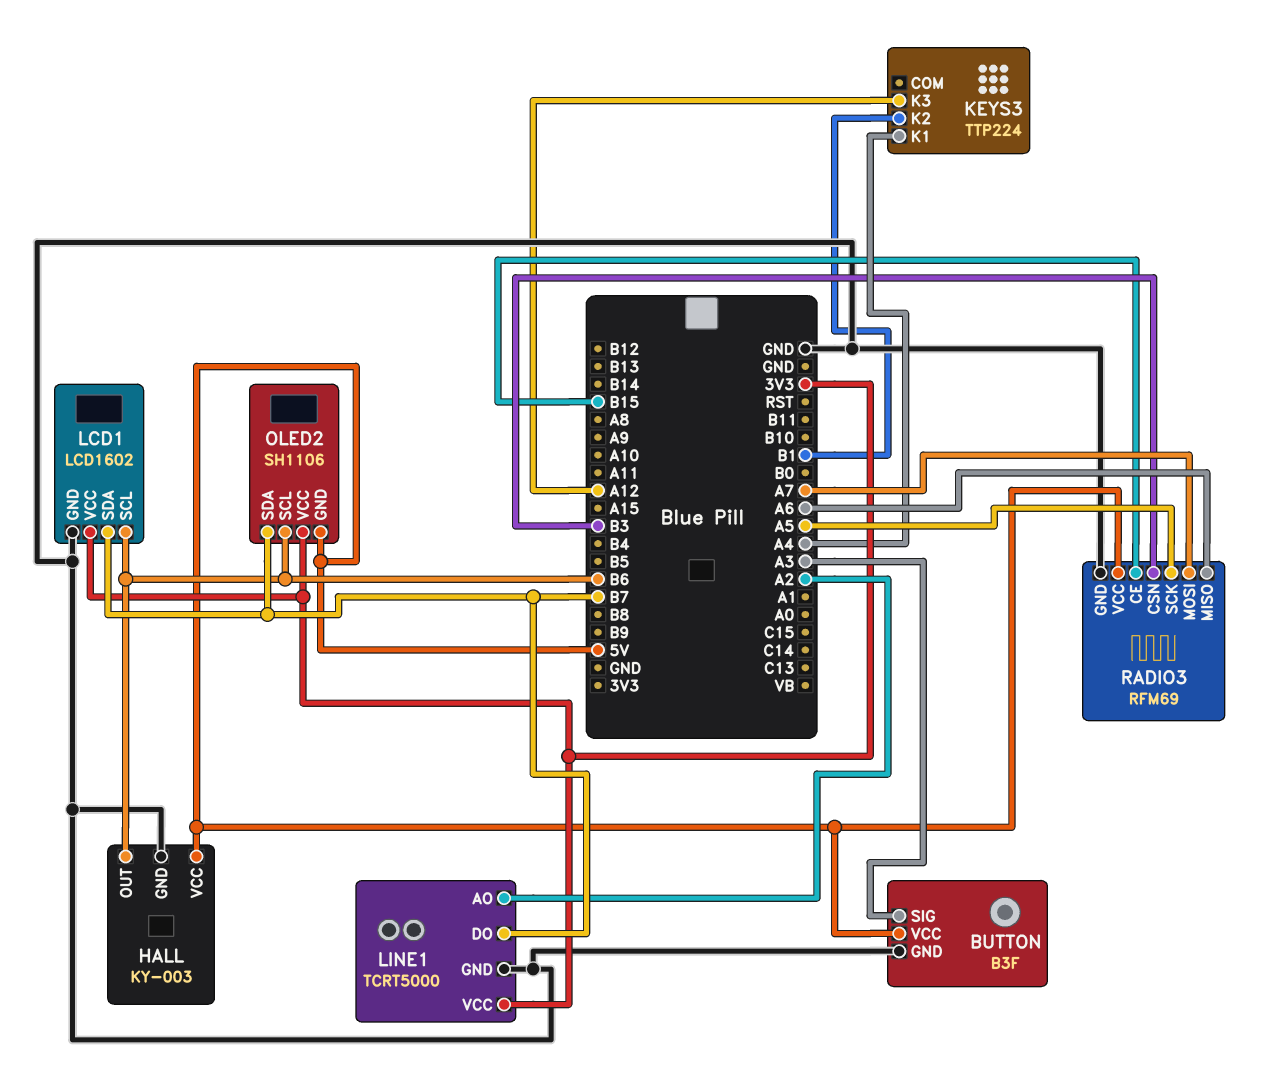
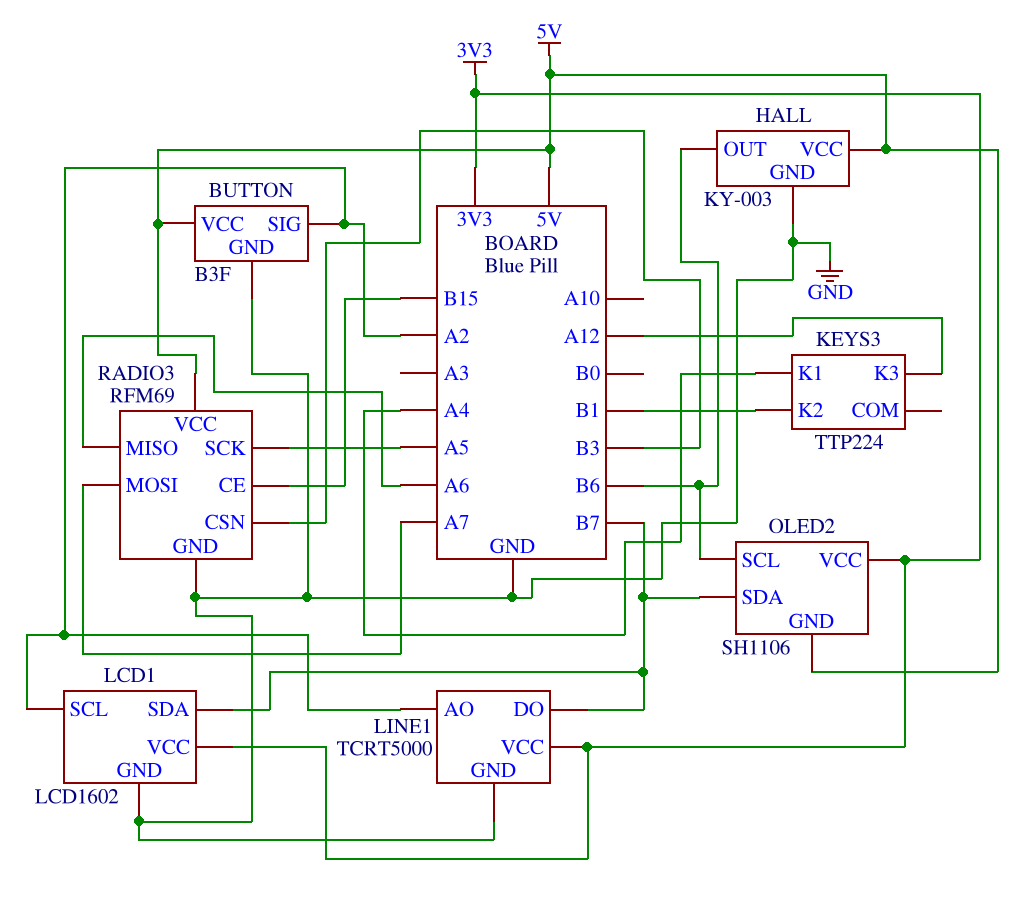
BUTTON pin SIG: A3 -> A2
LCD1 pin SCL: B6 -> A2

